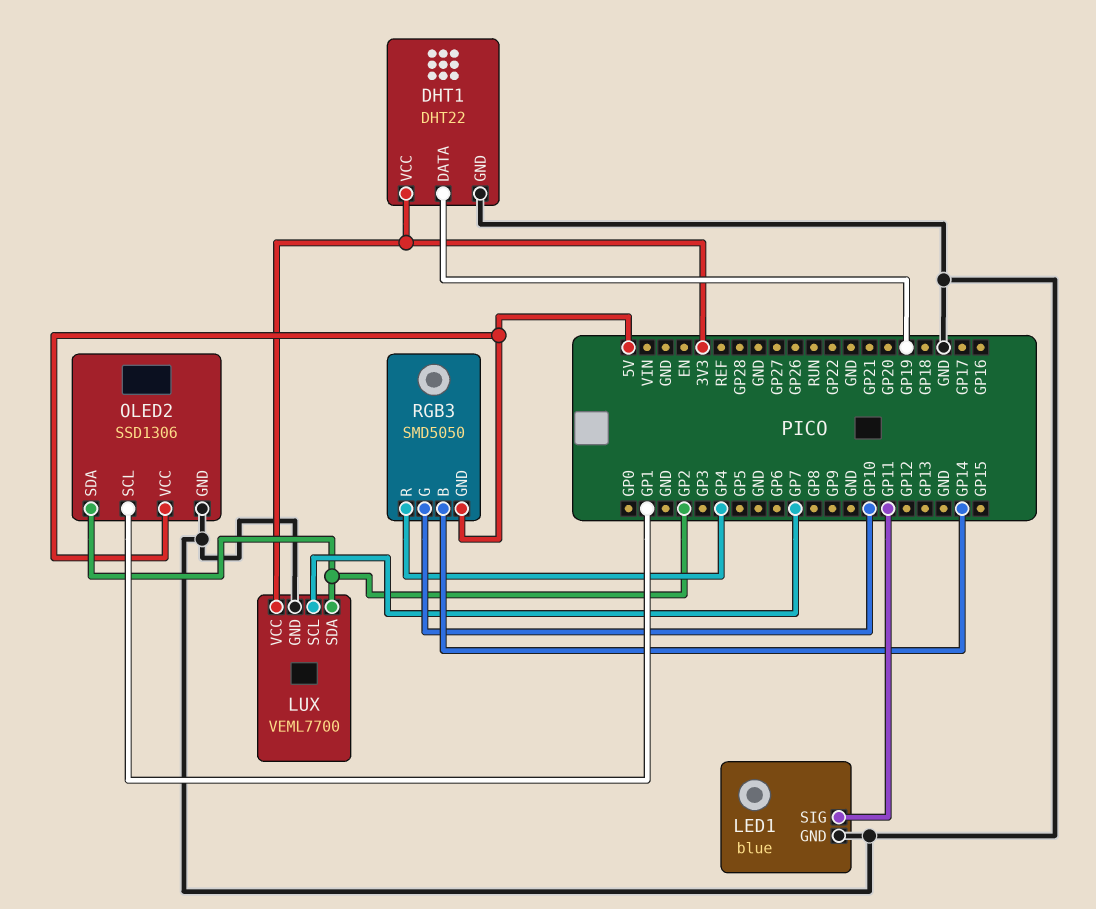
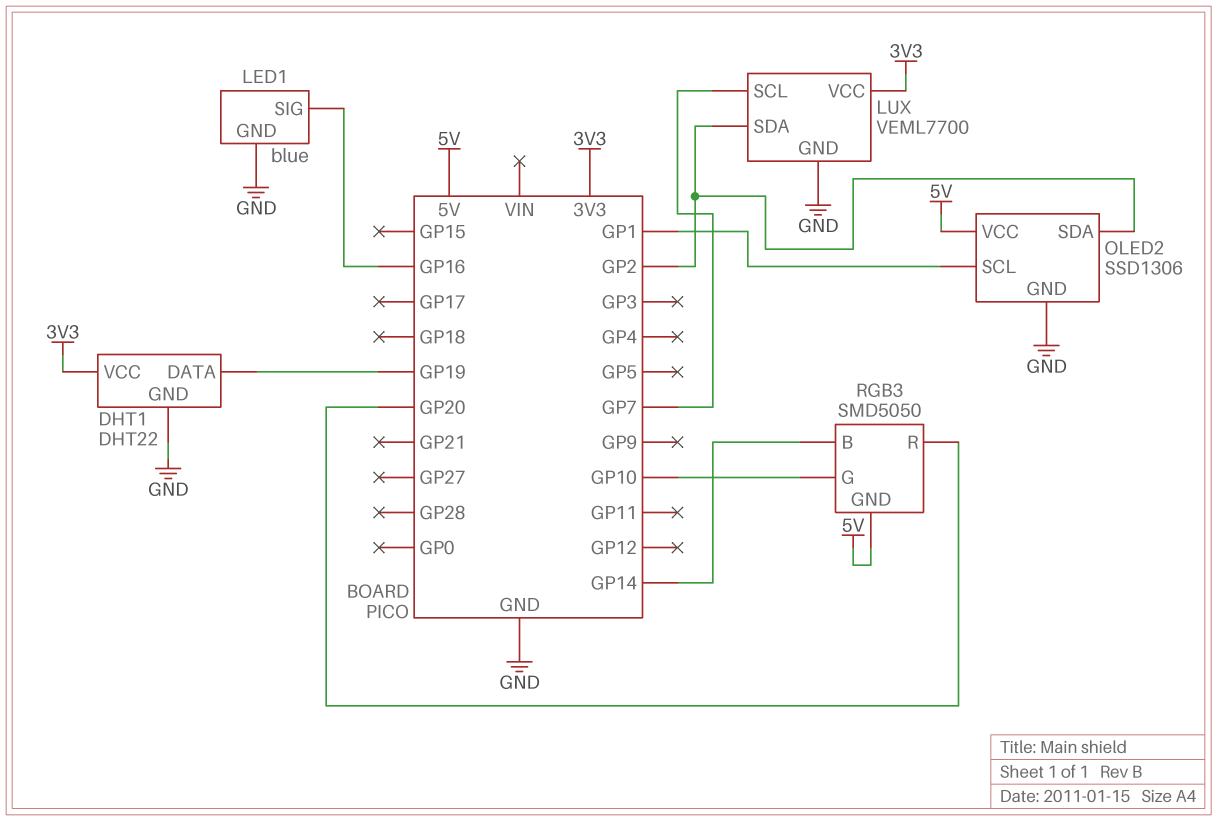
LED1 pin SIG: GP11 -> GP16
RGB3 pin R: GP4 -> GP20

